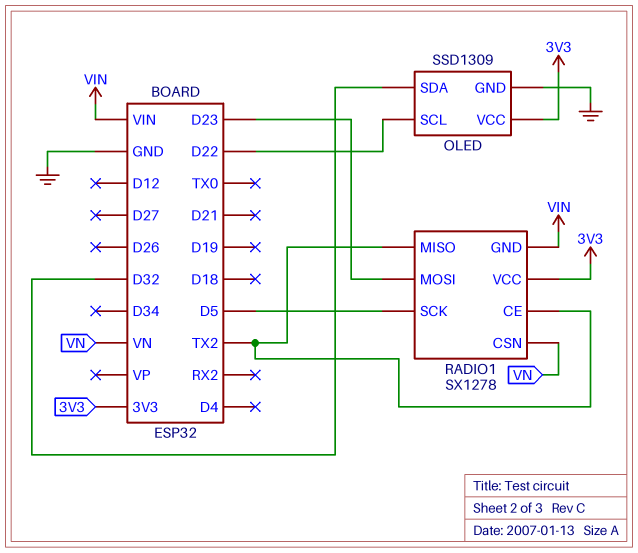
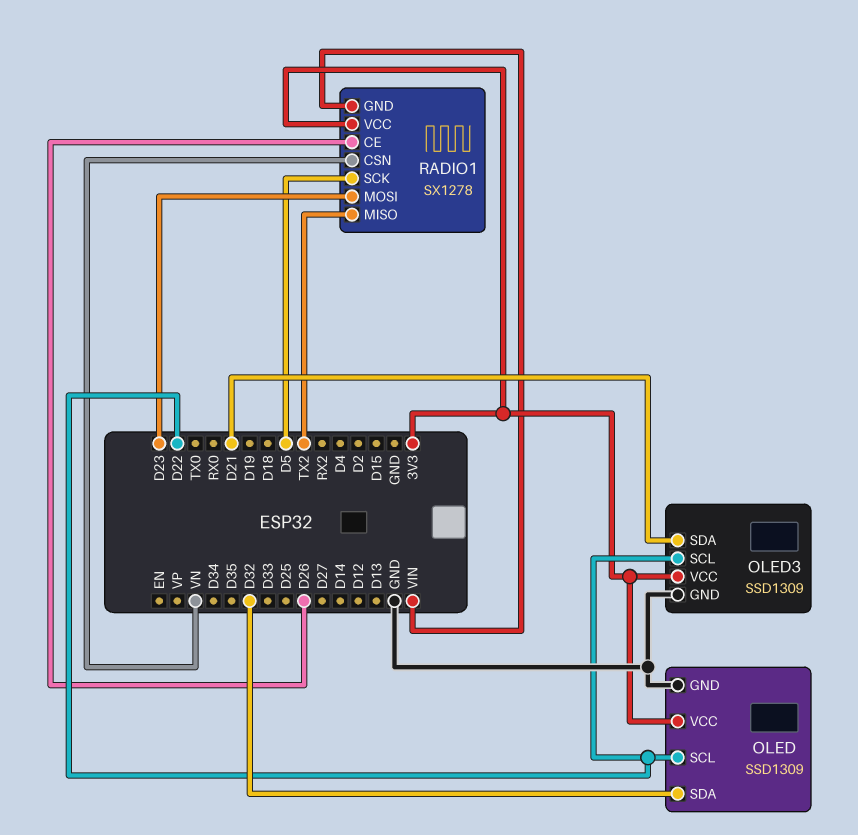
OLED3: none -> SSD1309
OLED3 pin GND: none -> GND
OLED3 pin SCL: none -> D22
OLED3 pin SDA: none -> D21
OLED3 pin VCC: none -> 3V3
RADIO1 pin CE: TX2 -> D26

